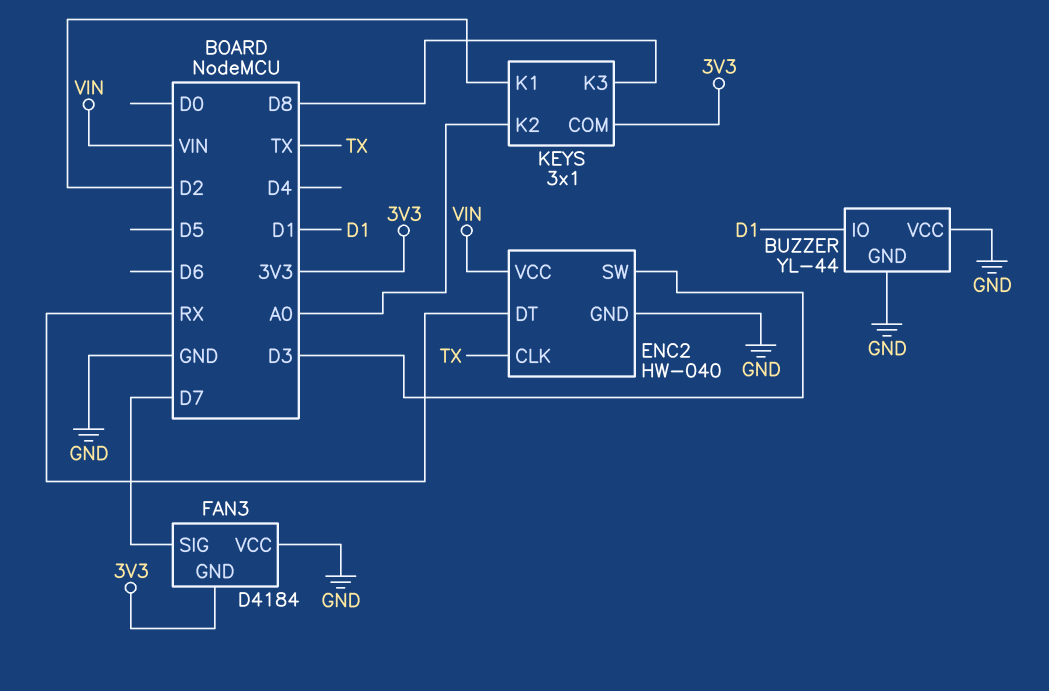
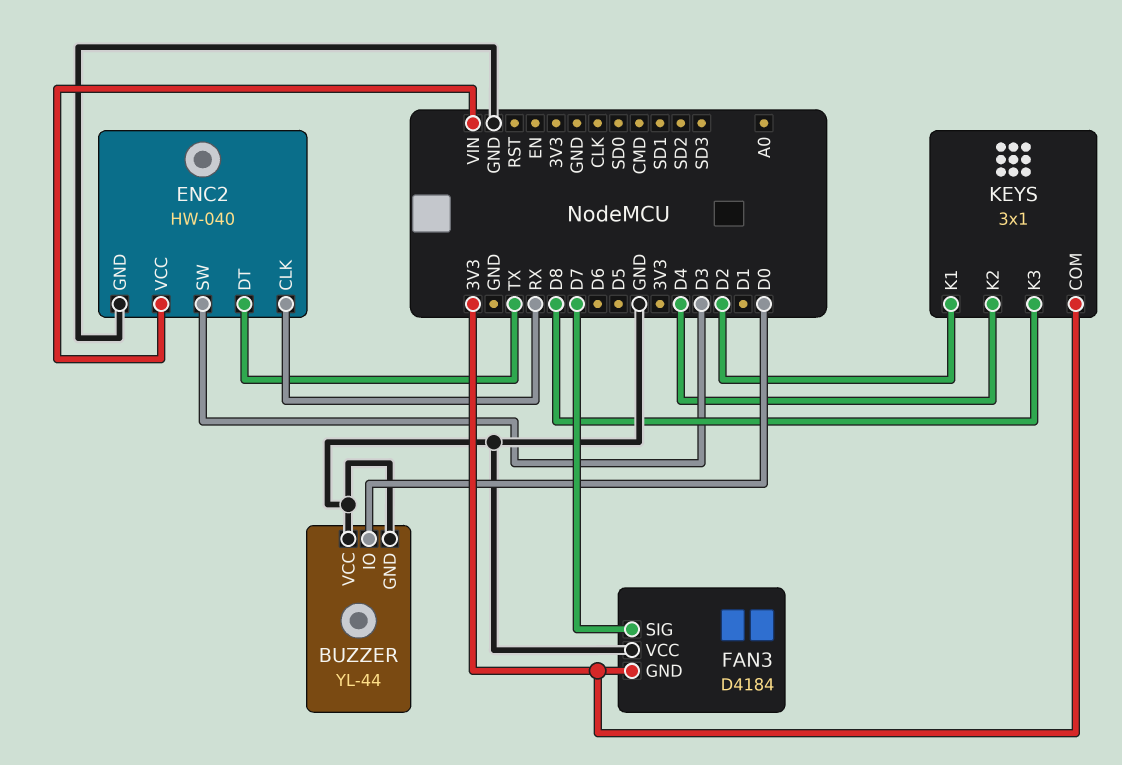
BUZZER pin IO: D1 -> D0
ENC2 pin CLK: TX -> RX
ENC2 pin DT: RX -> TX
KEYS pin K2: A0 -> D4

